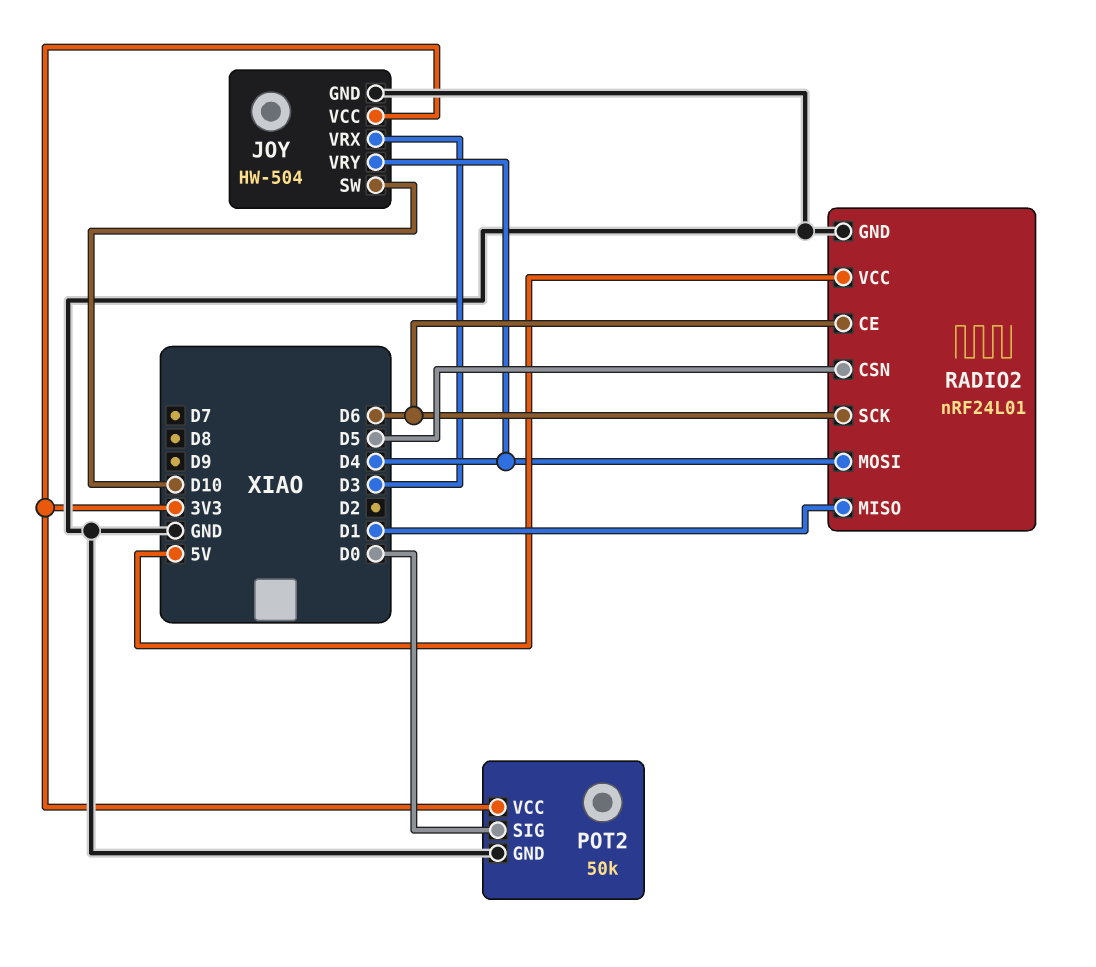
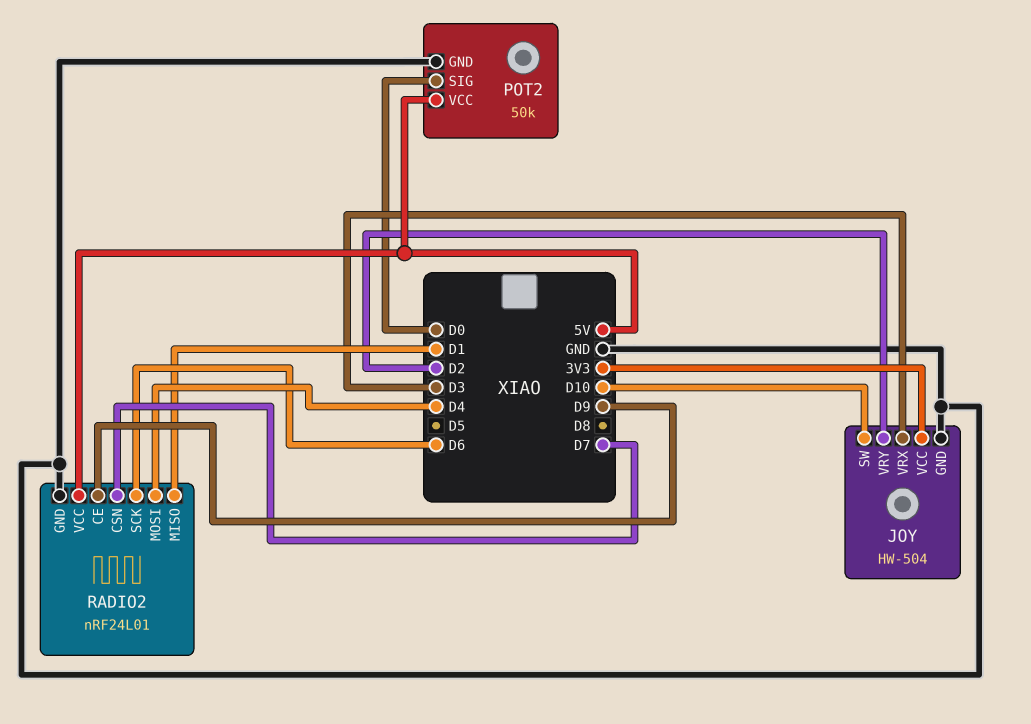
JOY pin VRY: D4 -> D2
POT2 pin VCC: 3V3 -> 5V
RADIO2 pin CE: D6 -> D9
RADIO2 pin CSN: D5 -> D7

